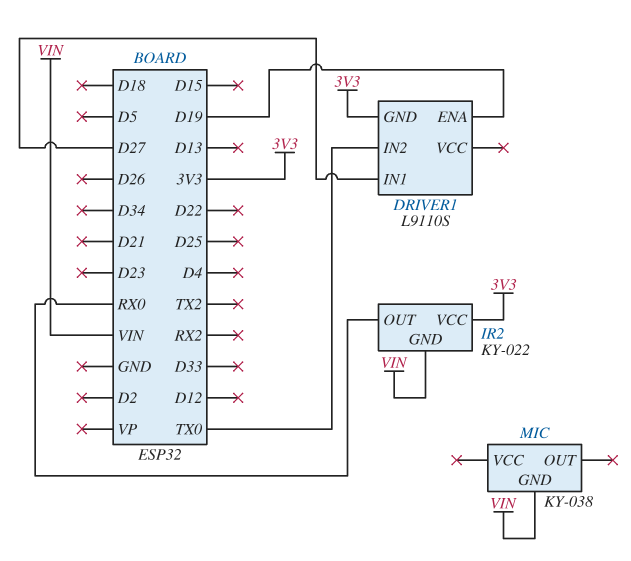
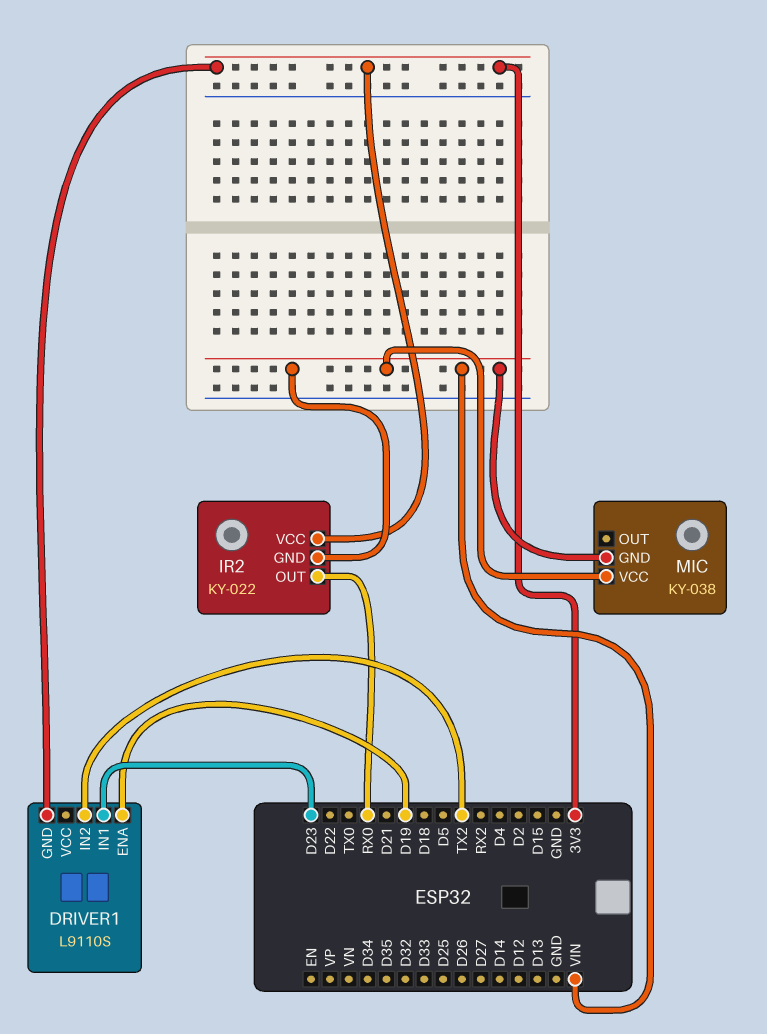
DRIVER1 pin IN1: D27 -> D23
DRIVER1 pin IN2: TX0 -> TX2
MIC pin VCC: none -> VIN

